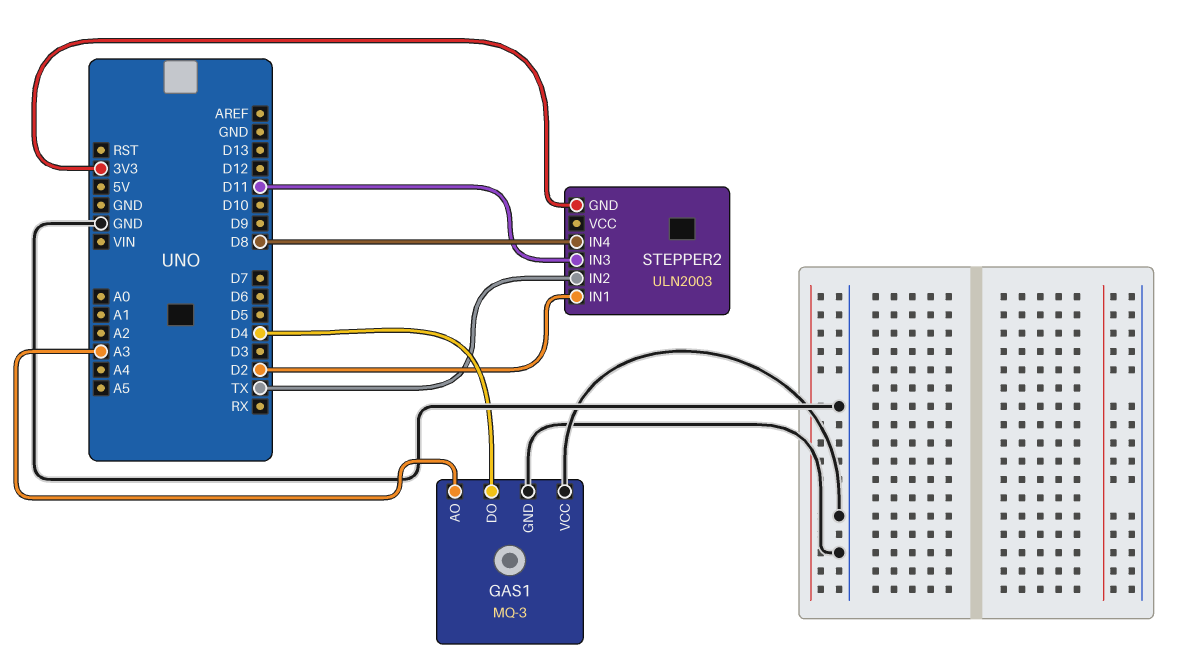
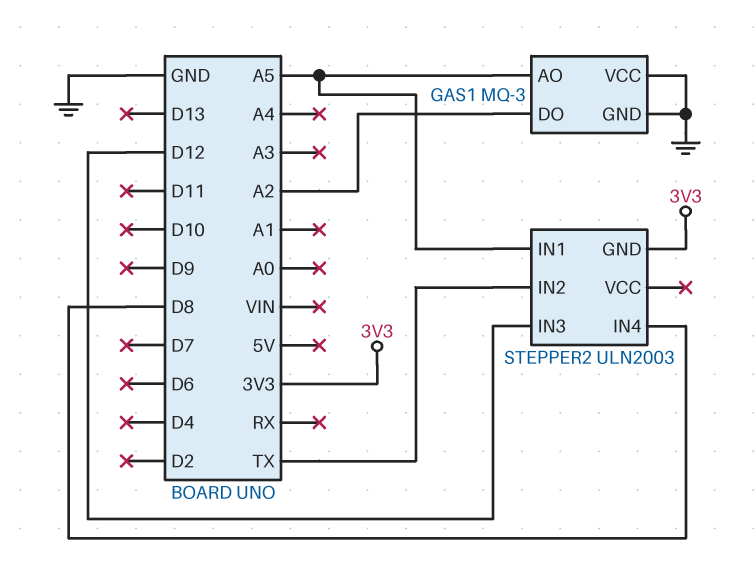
GAS1 pin AO: A3 -> A5
GAS1 pin DO: D4 -> A2
STEPPER2 pin IN1: D2 -> A5
STEPPER2 pin IN3: D11 -> D12

